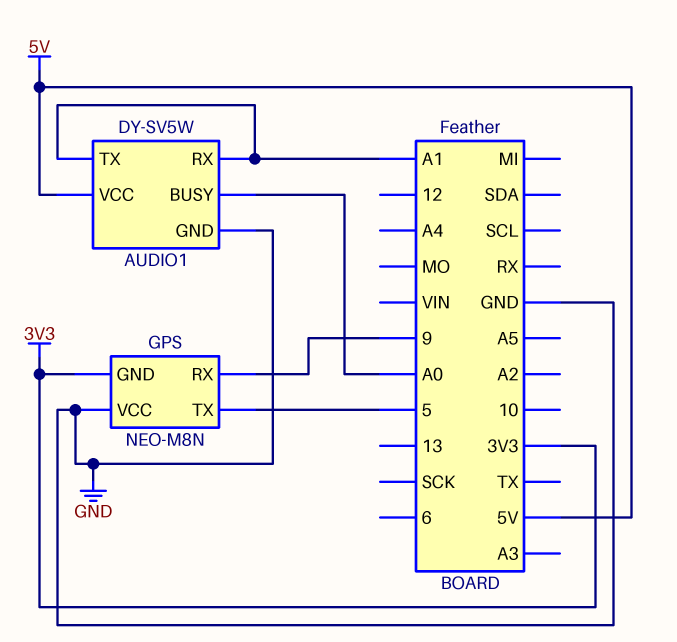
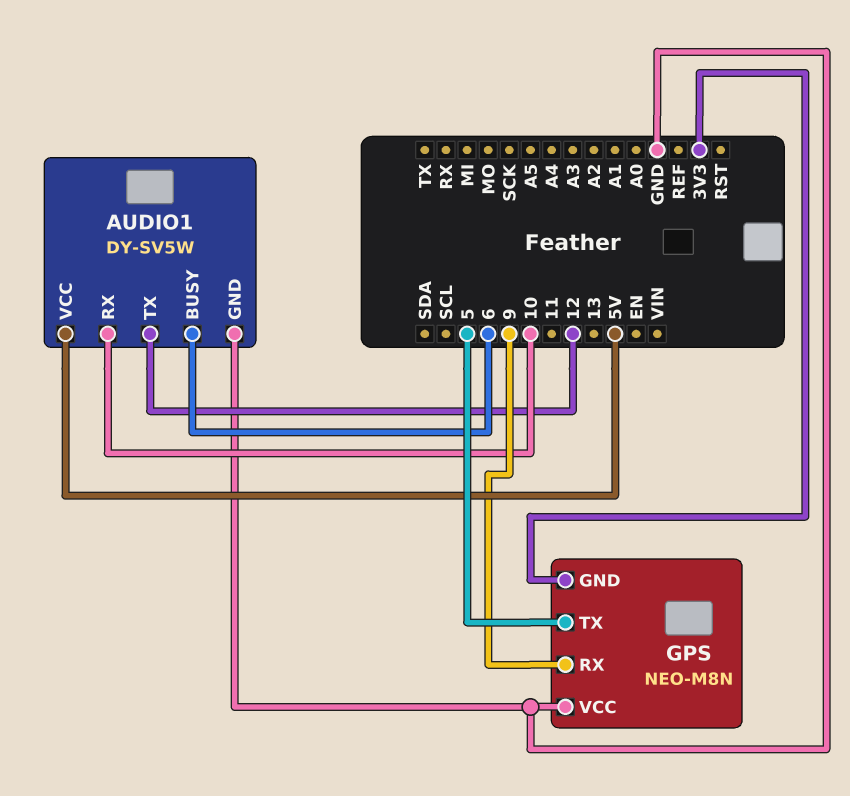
AUDIO1 pin BUSY: A0 -> 6
AUDIO1 pin RX: A1 -> 10
AUDIO1 pin TX: A1 -> 12

